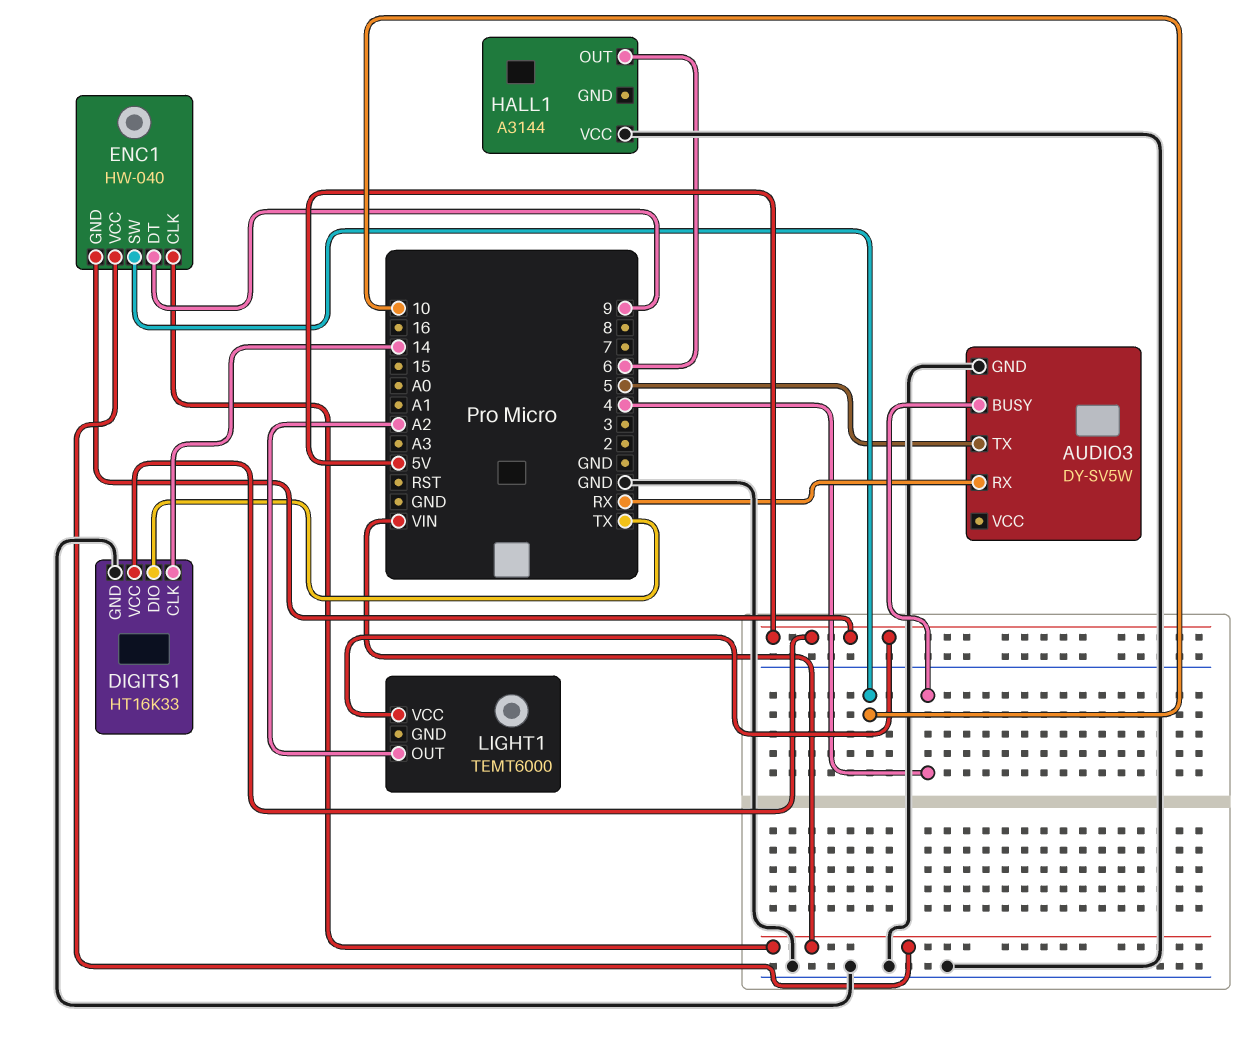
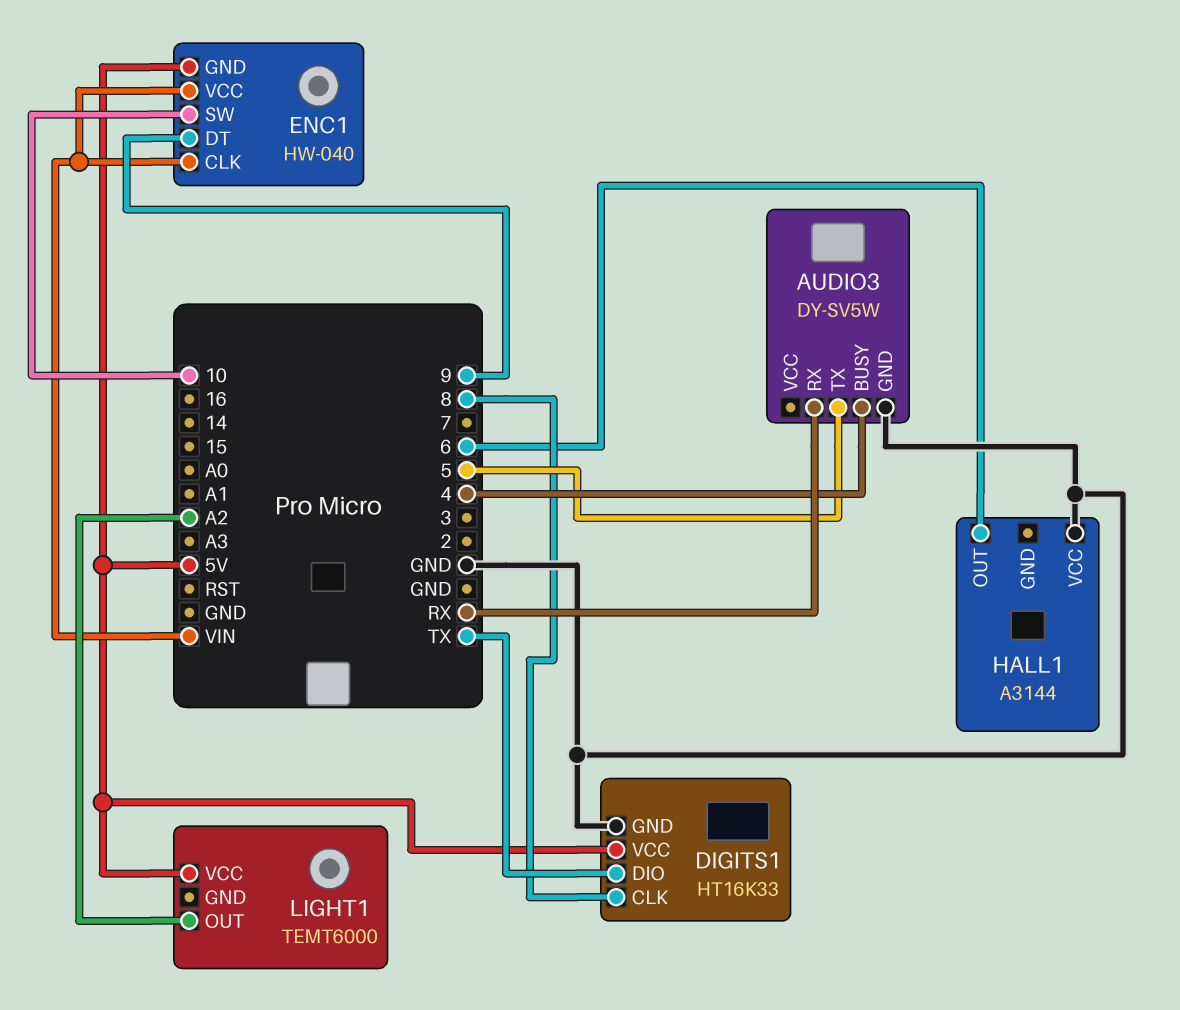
DIGITS1 pin CLK: 14 -> 8

